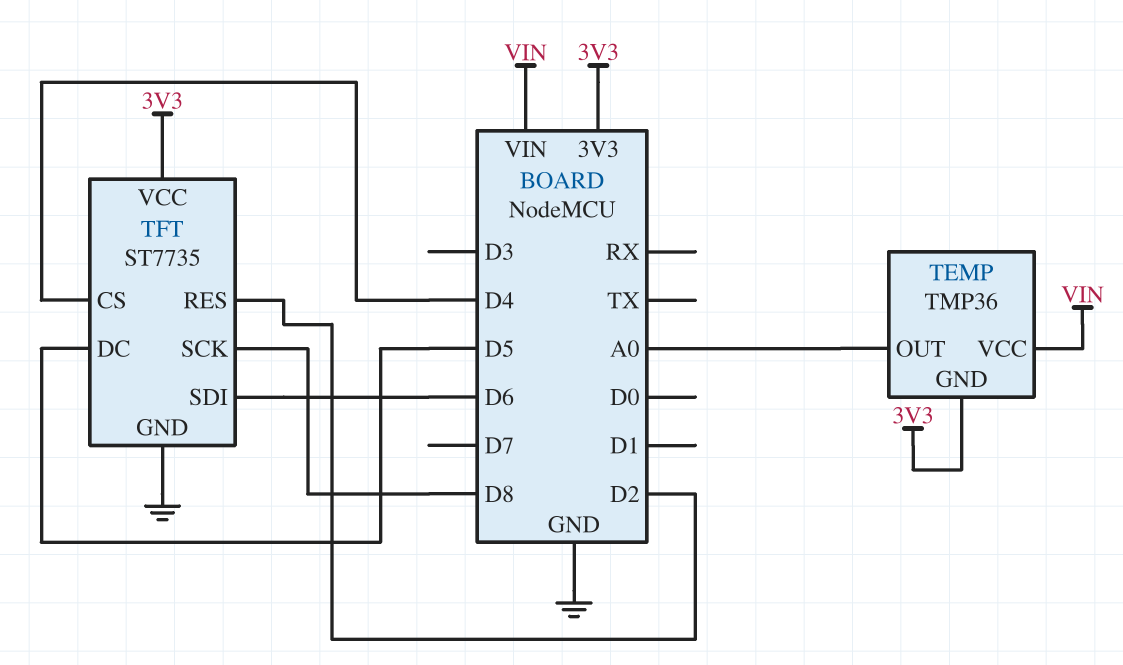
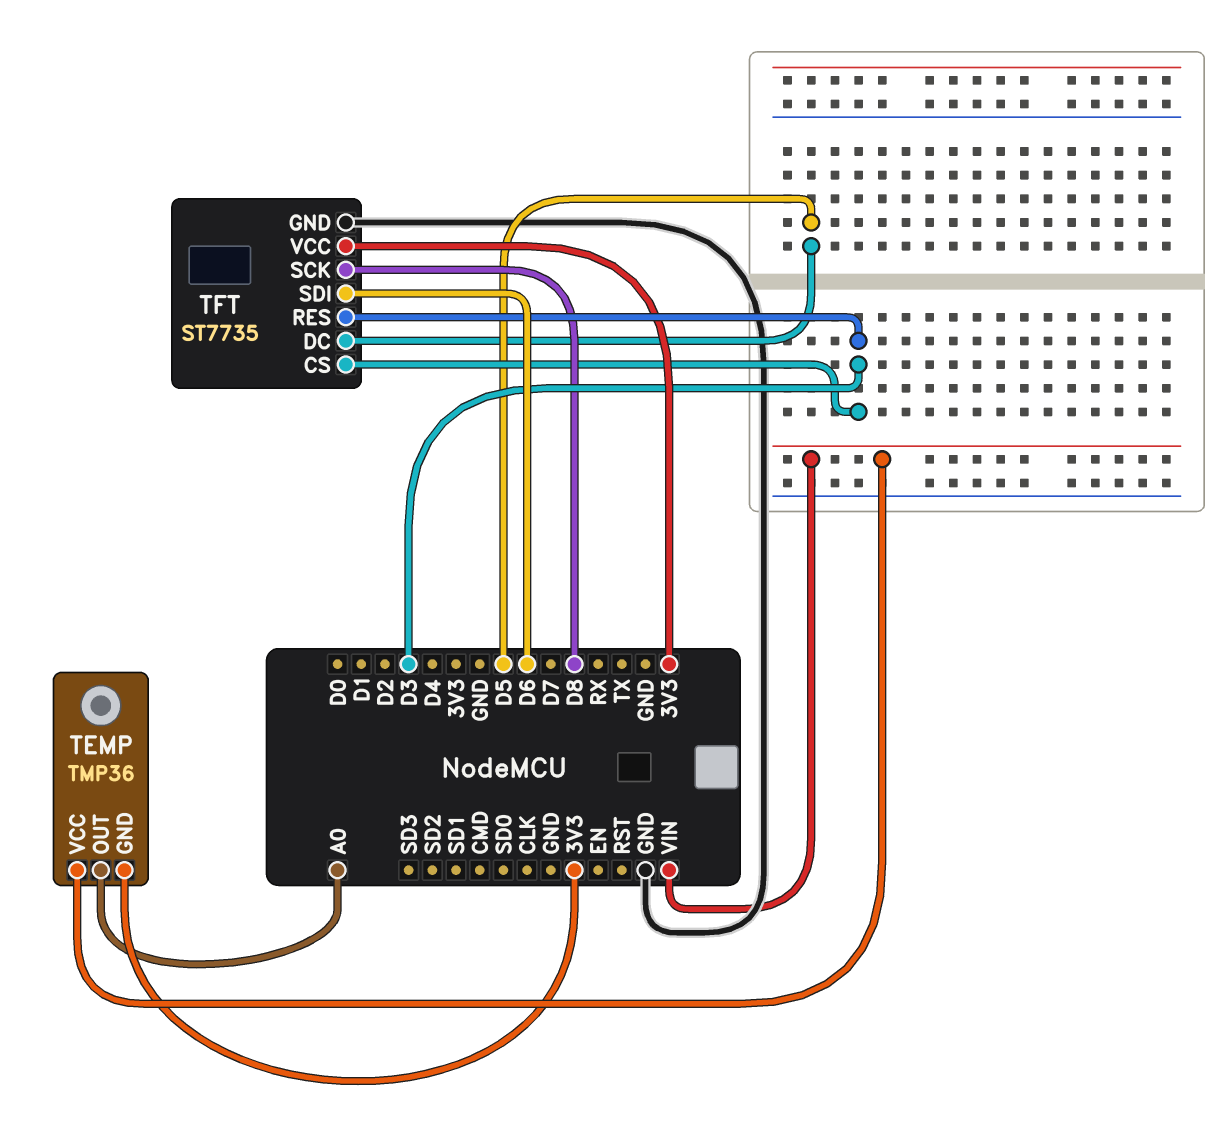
TFT pin CS: D4 -> D3
TFT pin RES: D2 -> D3

